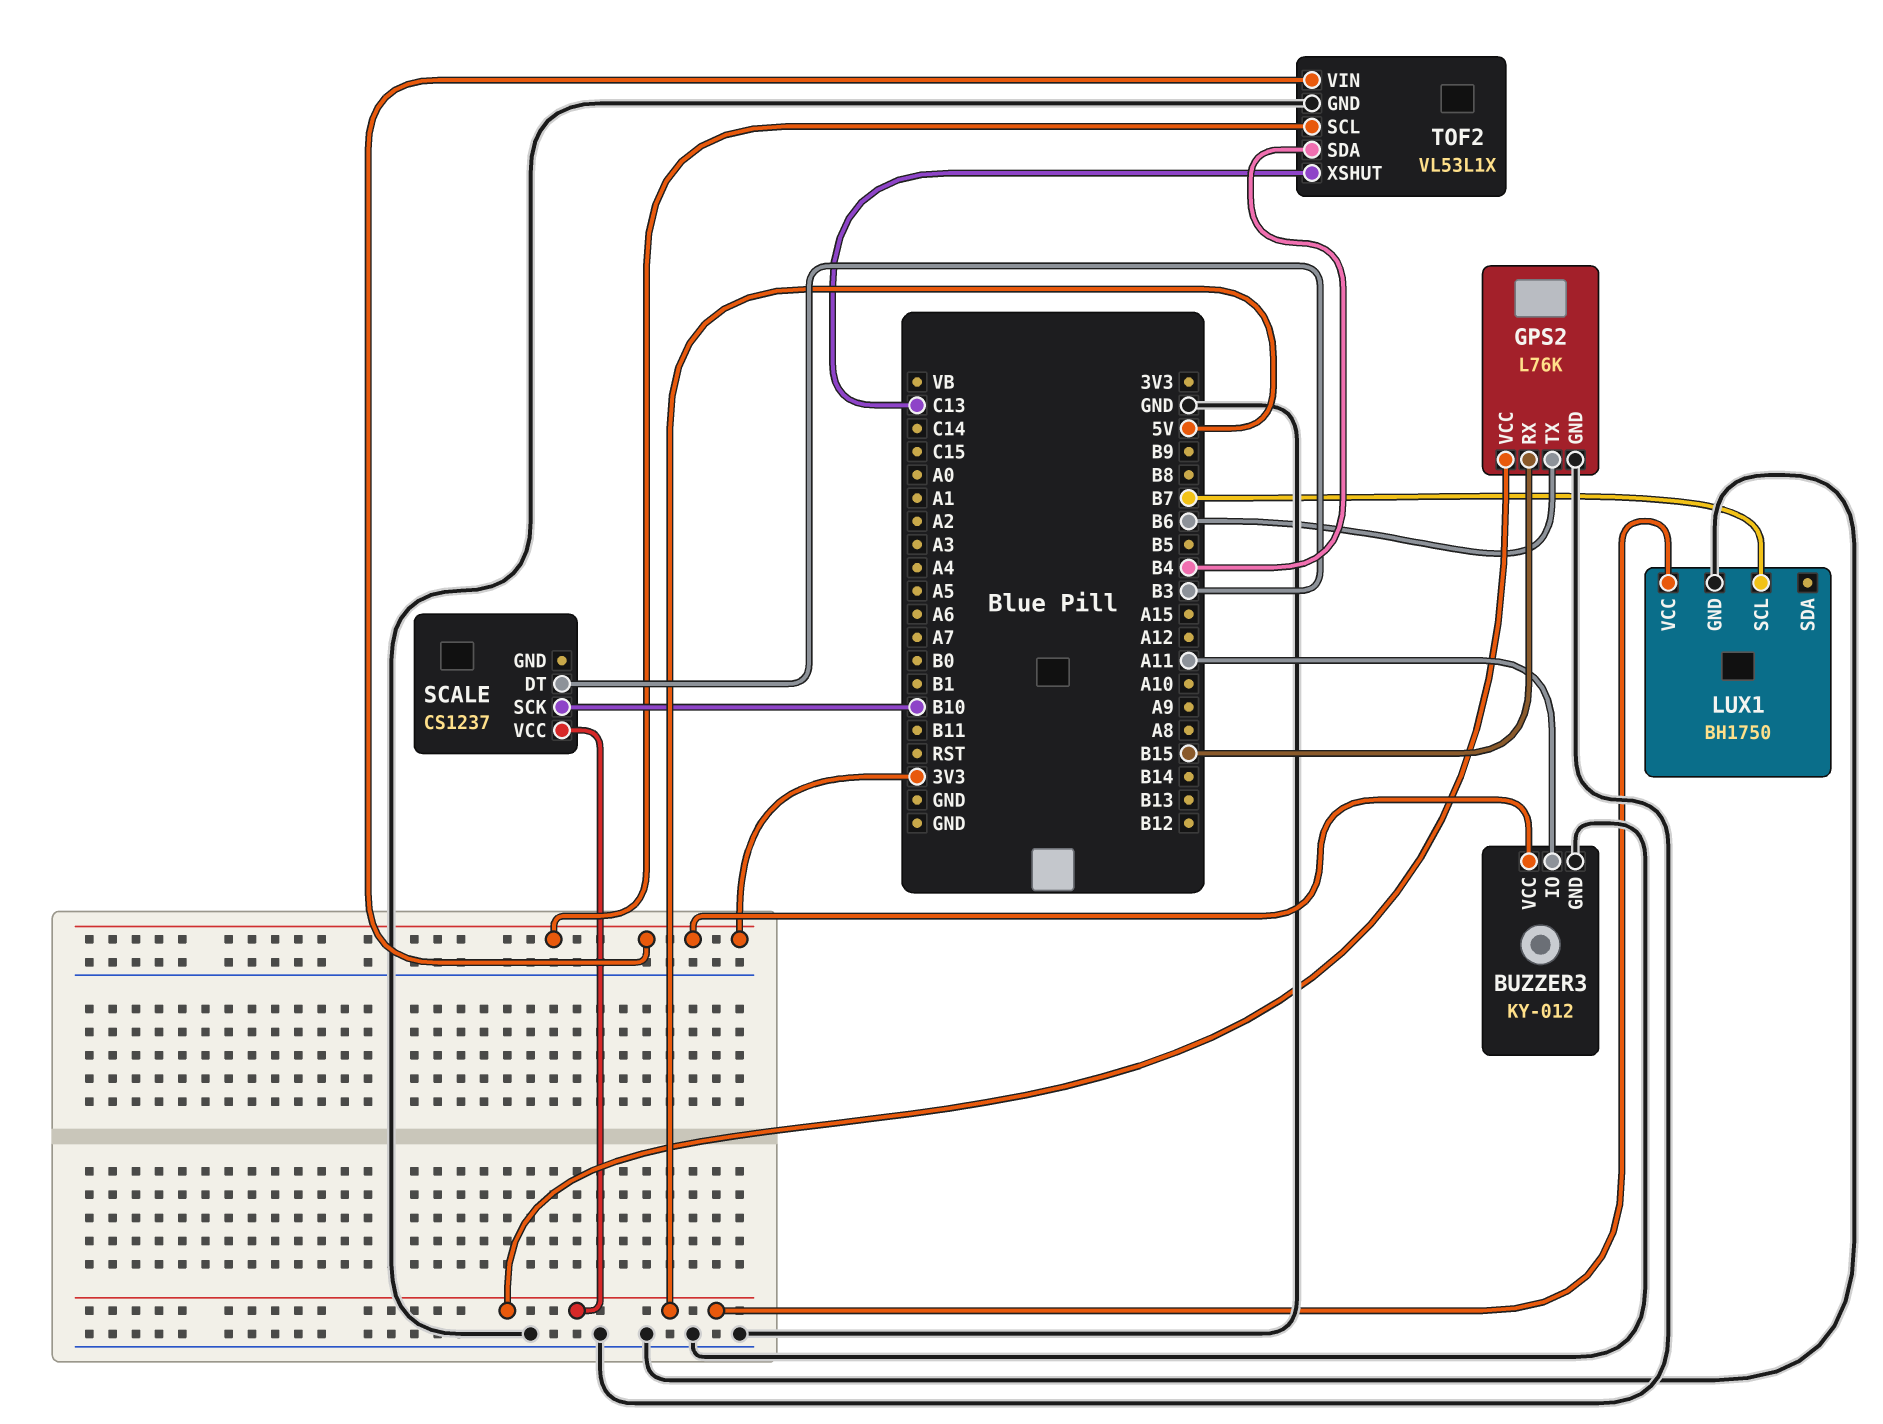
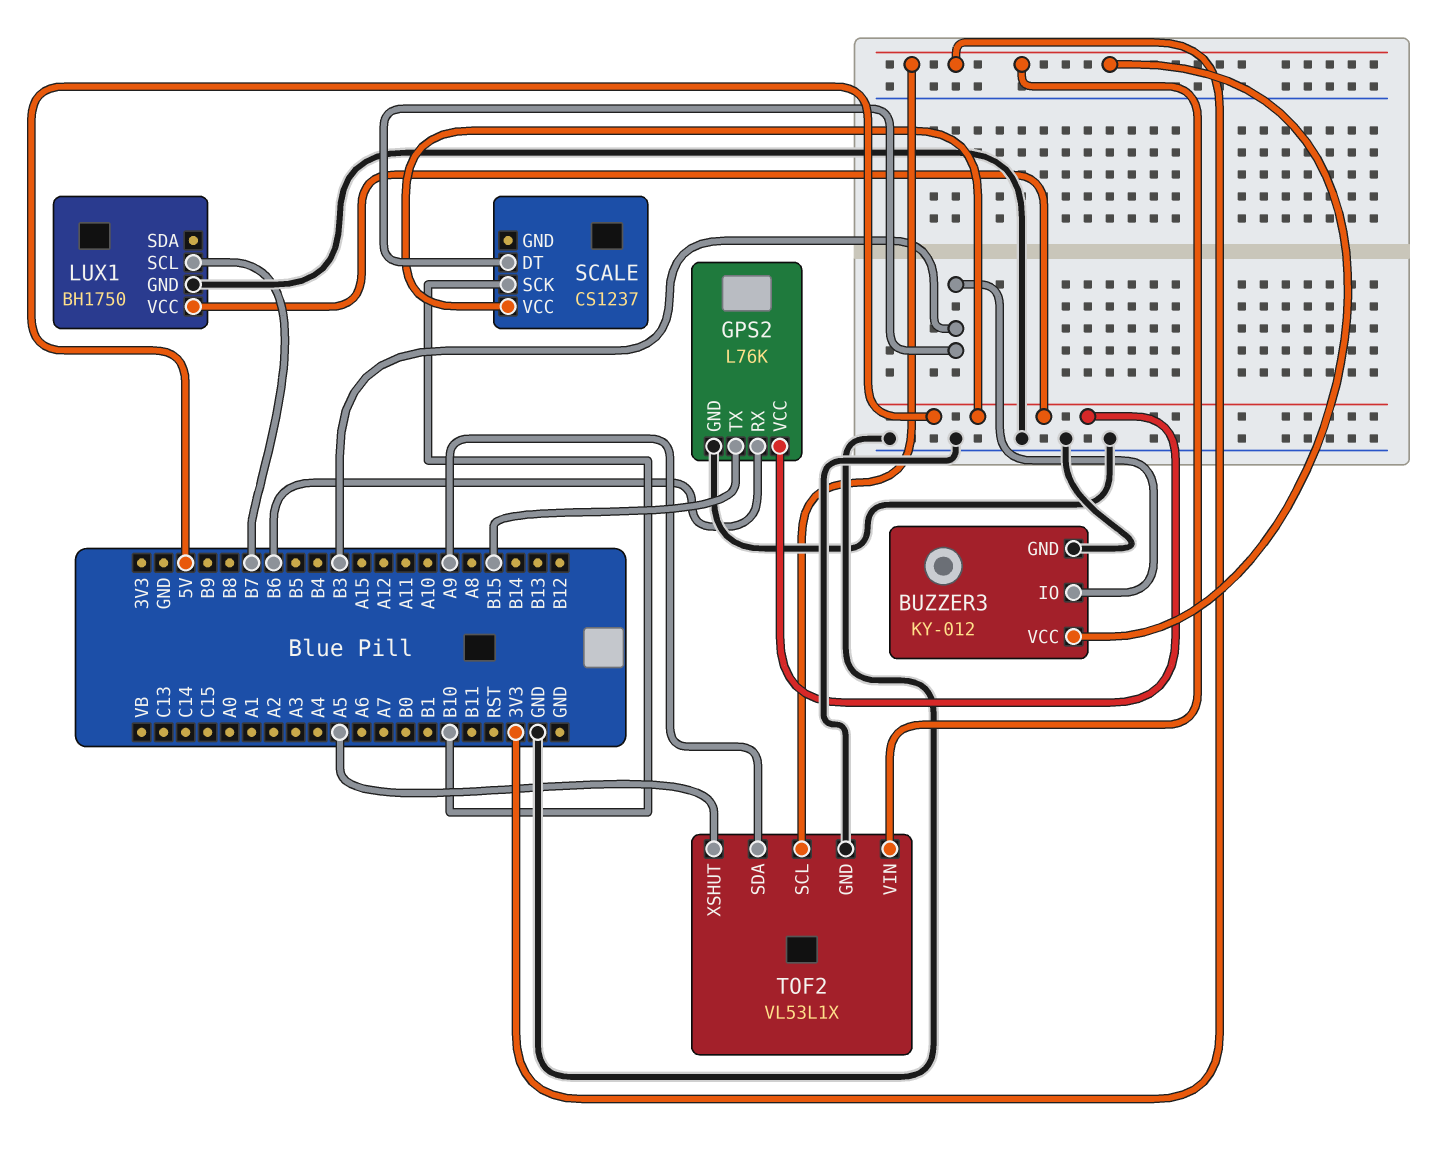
BUZZER3 pin IO: A11 -> B3
GPS2 pin RX: B15 -> B6
GPS2 pin TX: B6 -> B15
TOF2 pin SDA: B4 -> A9
TOF2 pin XSHUT: C13 -> A5

